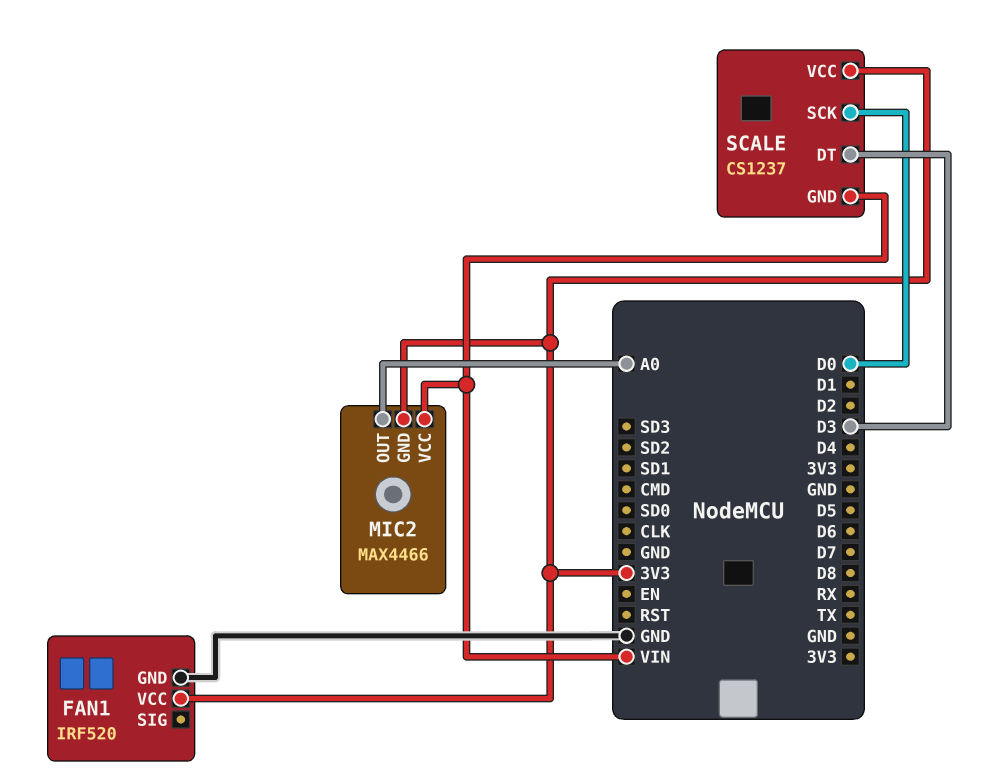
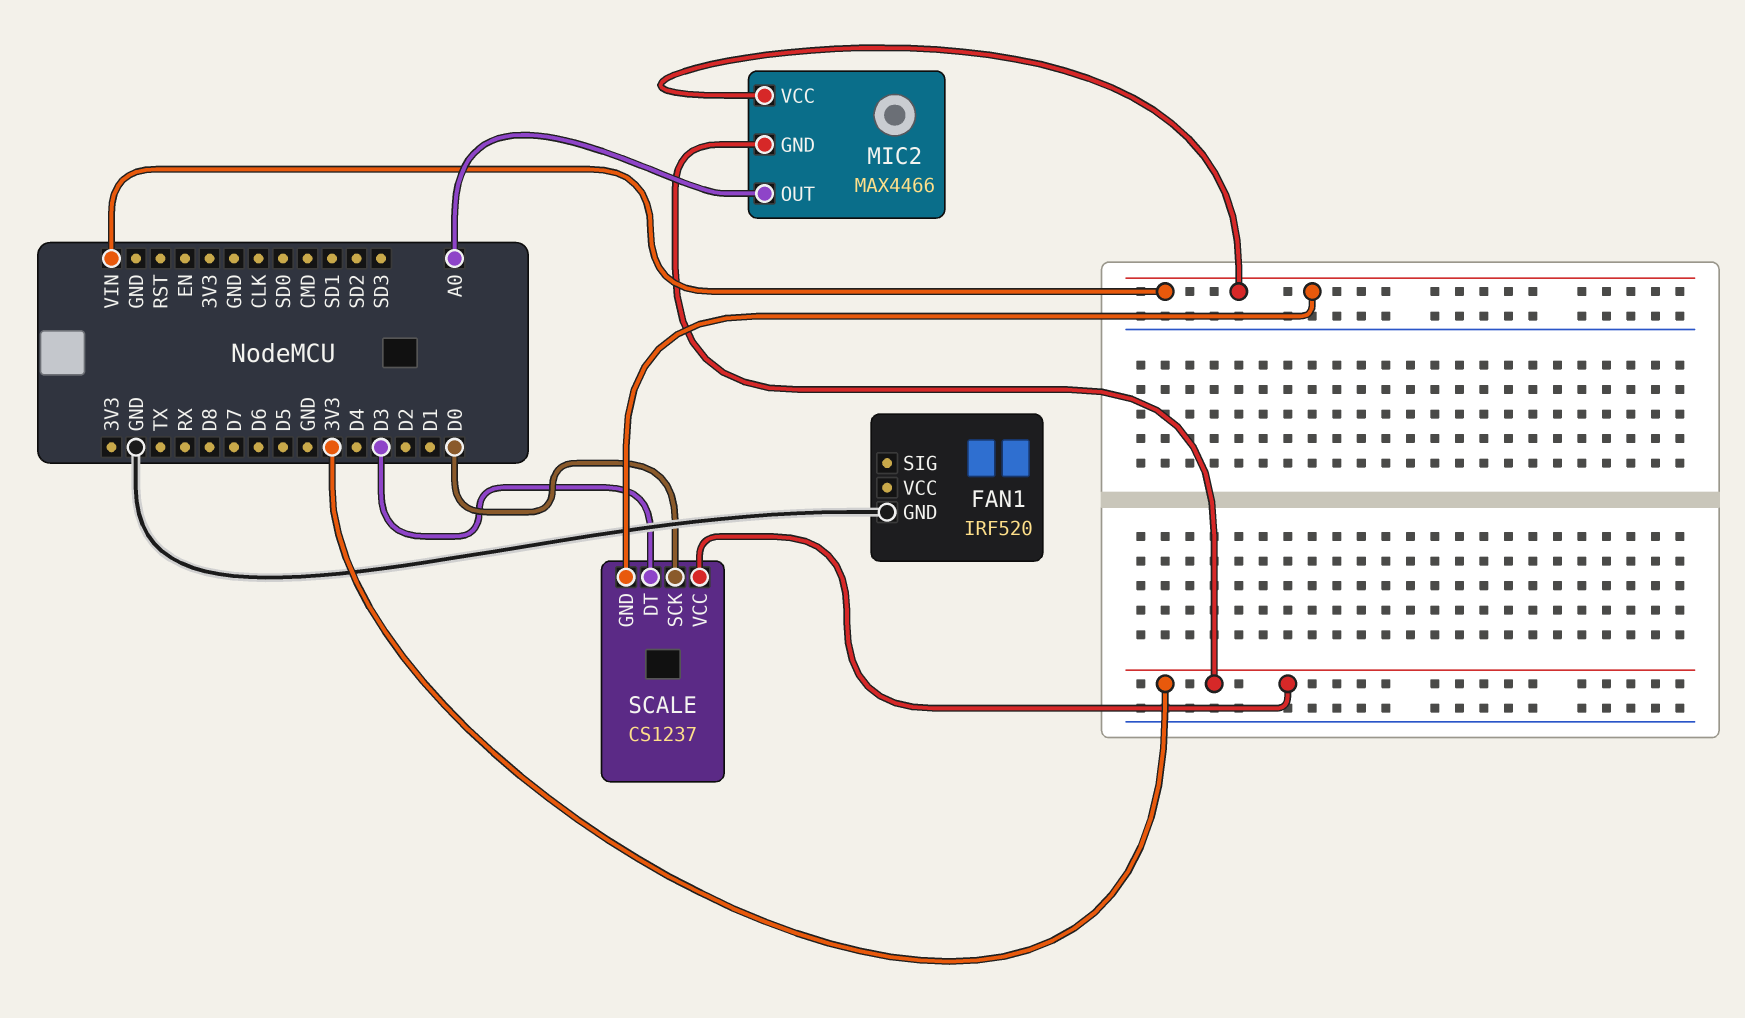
FAN1 pin VCC: 3V3 -> none

